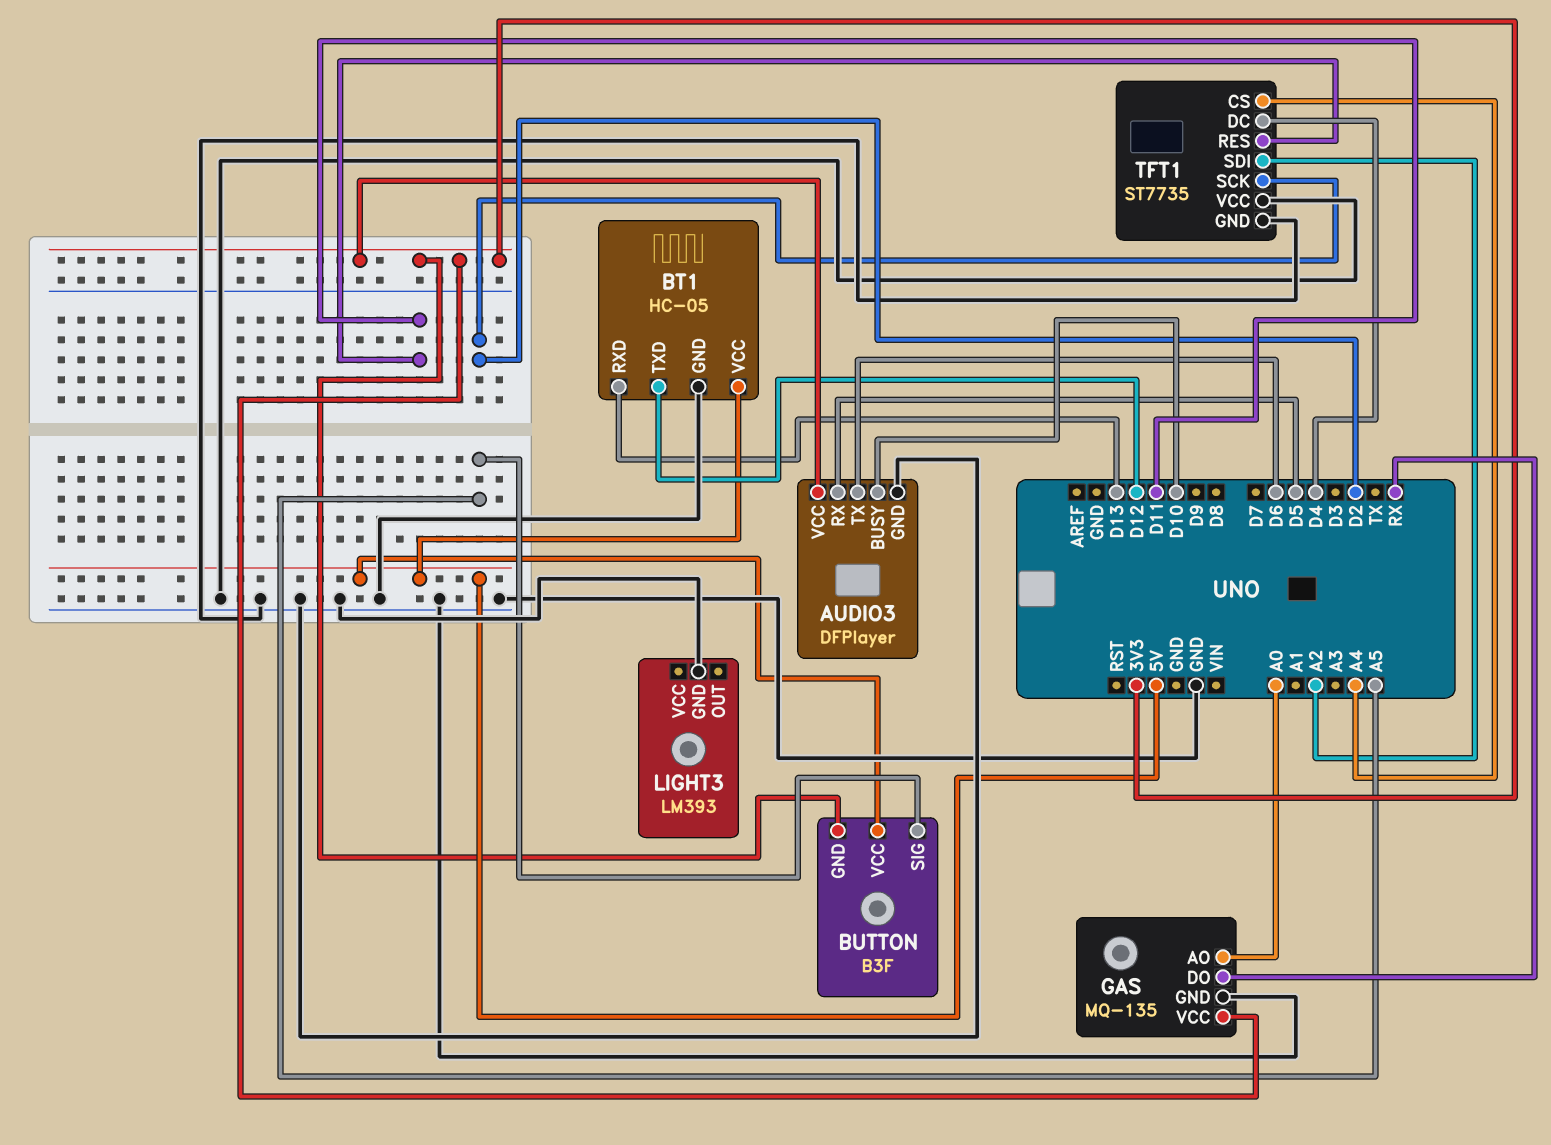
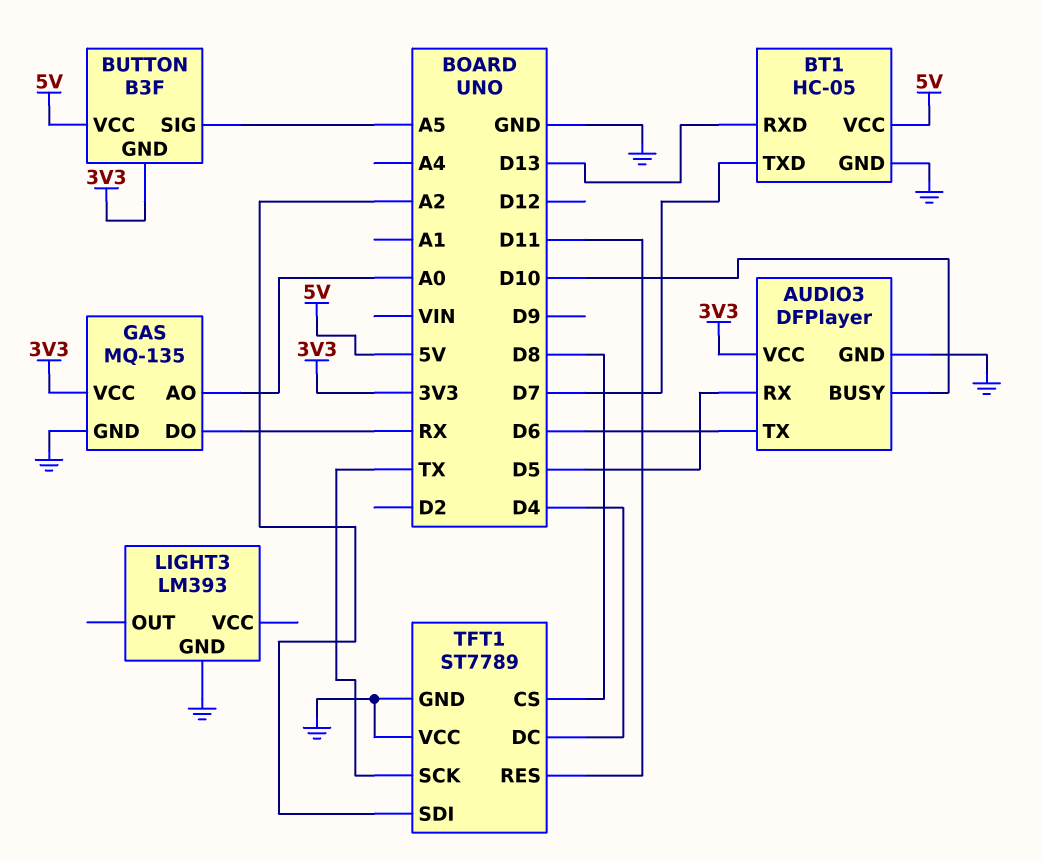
BT1 pin TXD: D12 -> D7
TFT1: ST7735 -> ST7789
TFT1 pin CS: A4 -> D8
TFT1 pin SCK: D2 -> TX

